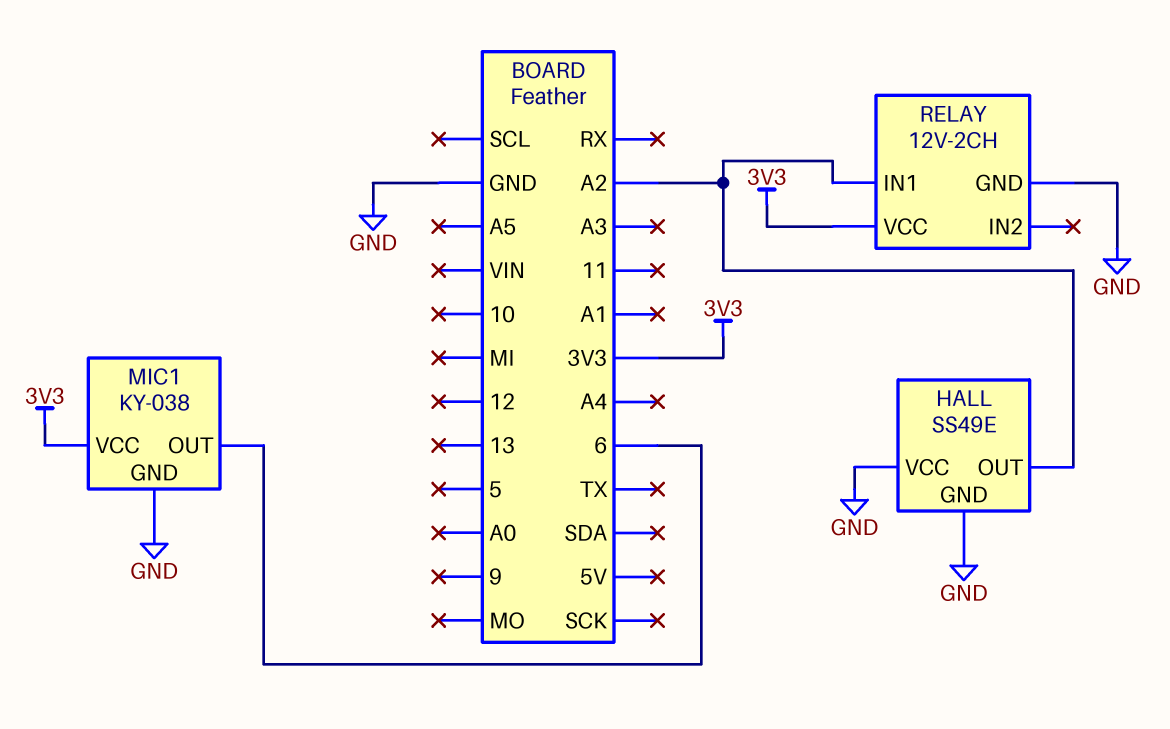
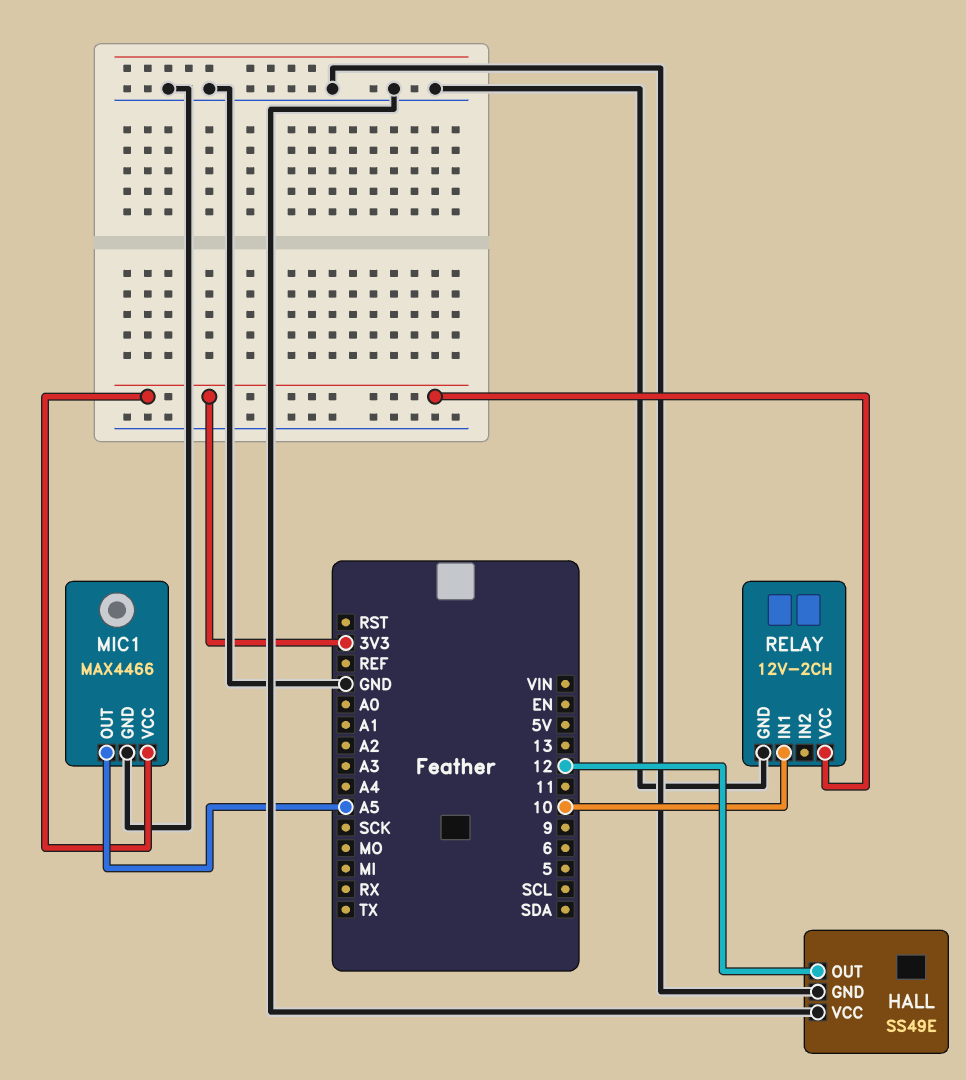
HALL pin OUT: A2 -> 12
MIC1: KY-038 -> MAX4466
MIC1 pin OUT: 6 -> A5
RELAY pin IN1: A2 -> 10

